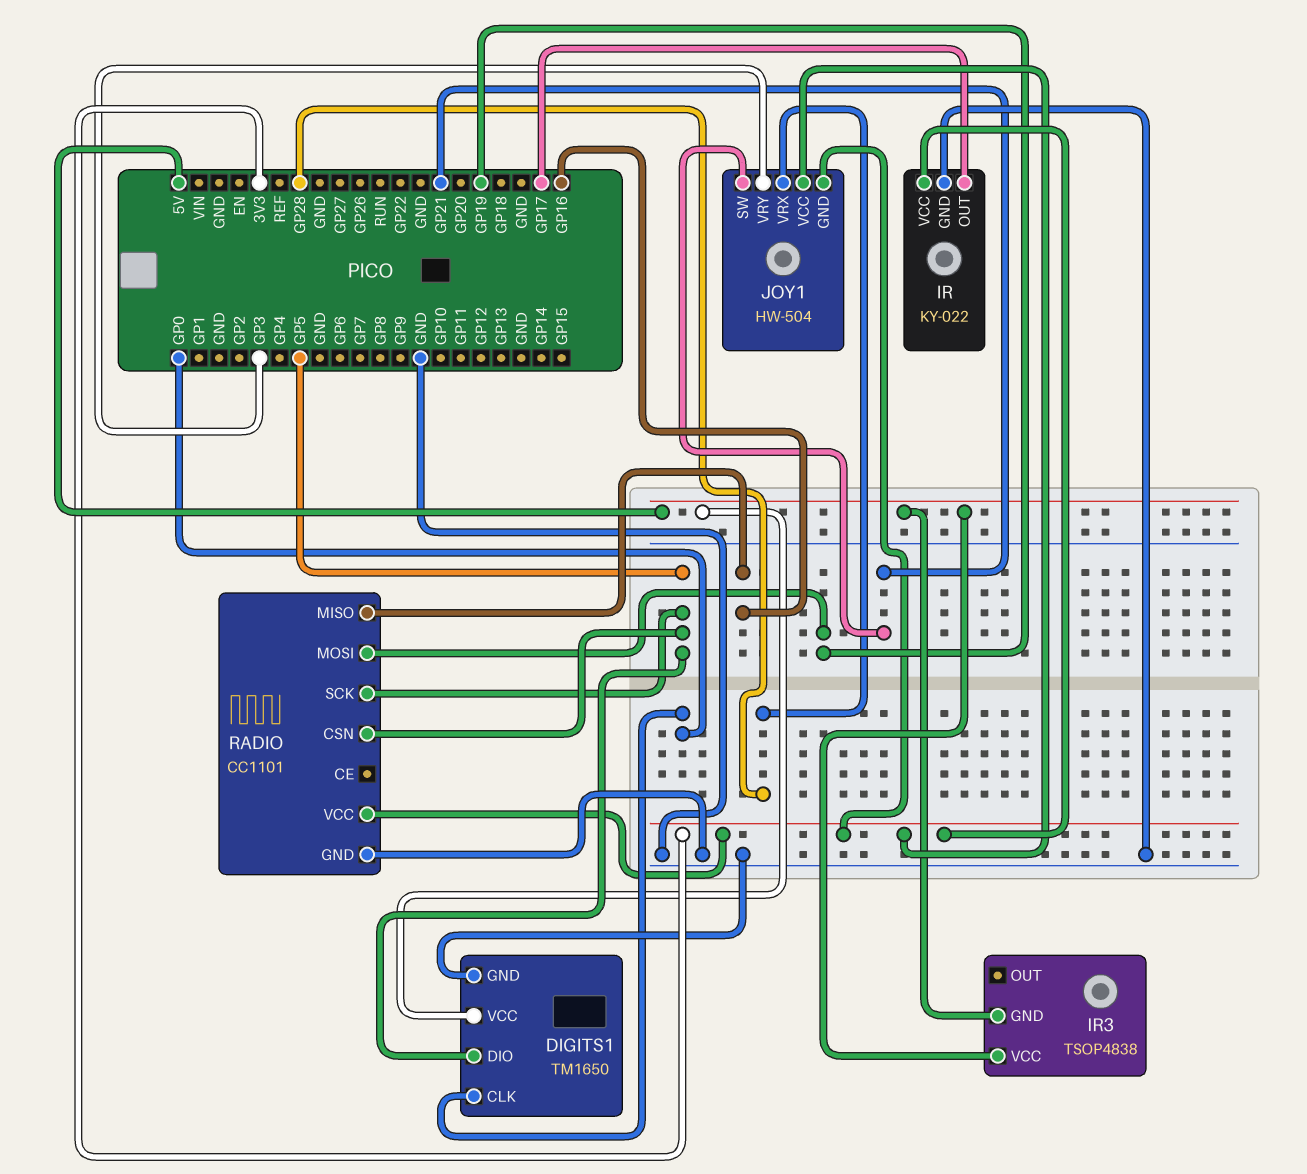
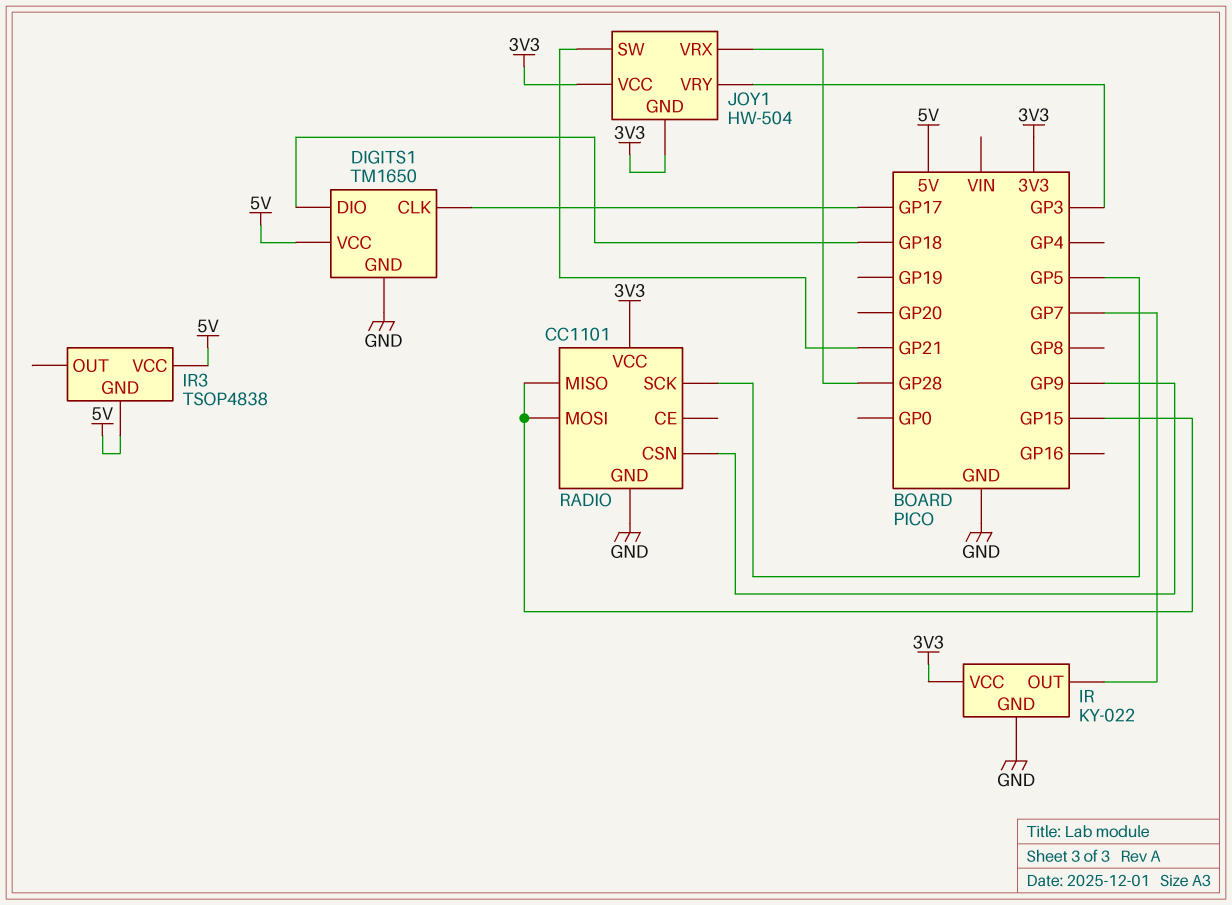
DIGITS1 pin CLK: GP0 -> GP17
DIGITS1 pin DIO: GP5 -> GP18
IR pin OUT: GP17 -> GP7
RADIO pin CSN: GP5 -> GP9
RADIO pin MISO: GP16 -> GP15
RADIO pin MOSI: GP19 -> GP15

